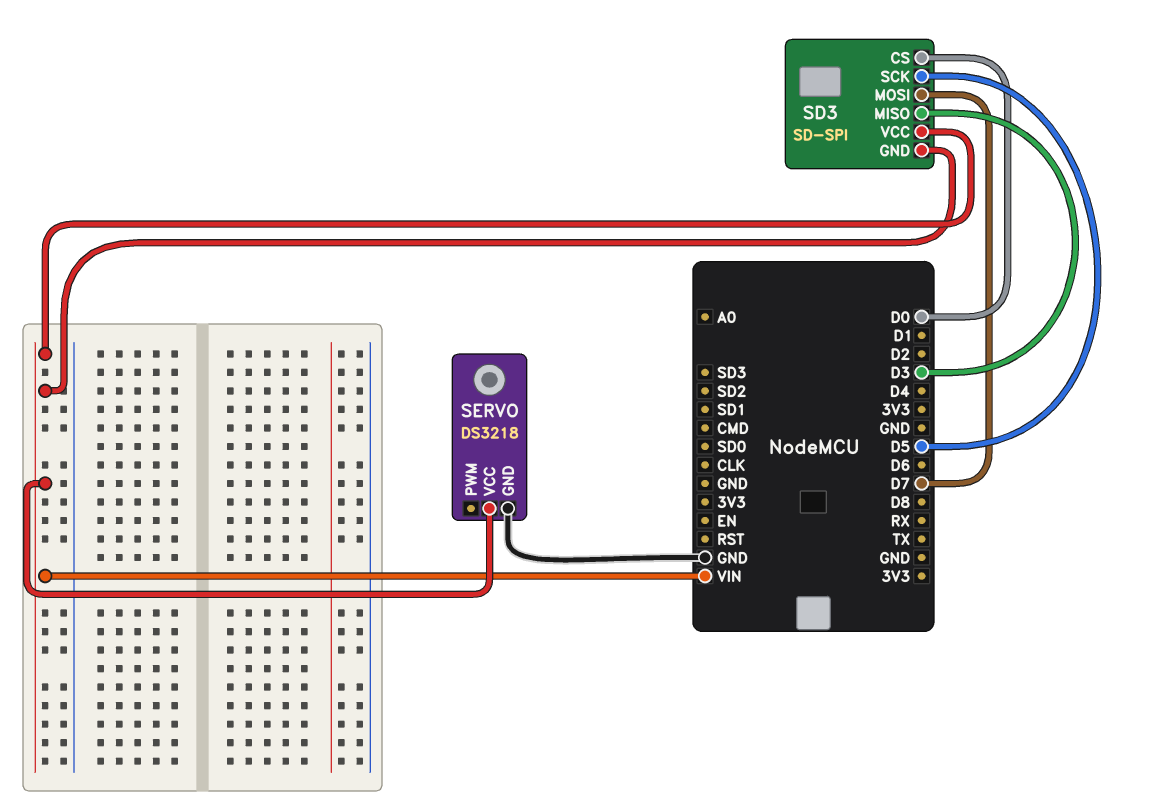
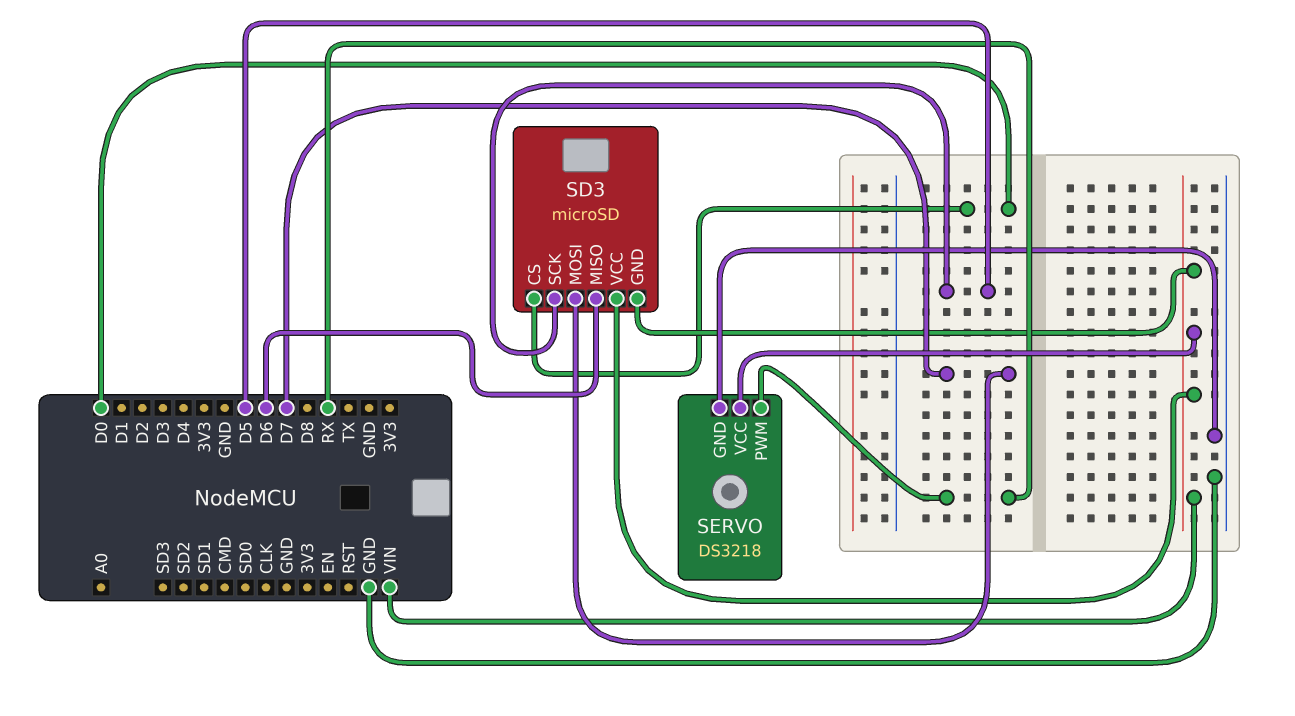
SD3: SD-SPI -> microSD
SD3 pin MISO: D3 -> D6
SERVO pin PWM: none -> RX

